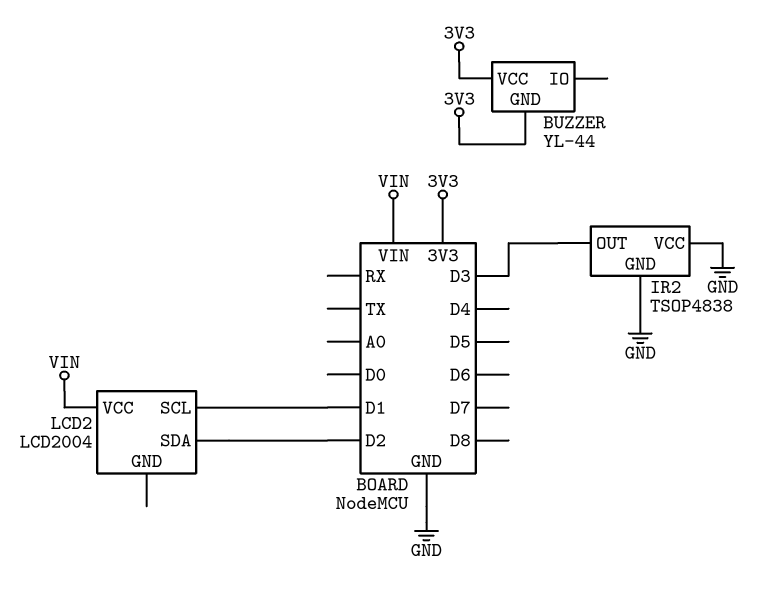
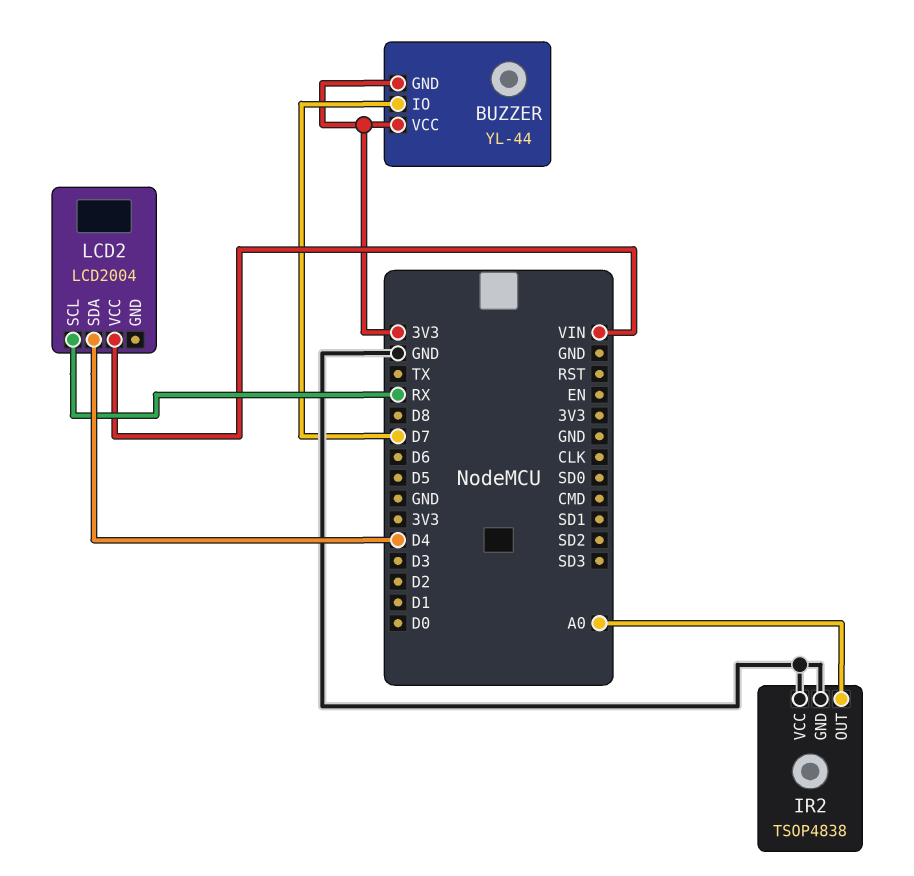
BUZZER pin IO: none -> D7
IR2 pin OUT: D3 -> A0
LCD2 pin SCL: D1 -> RX
LCD2 pin SDA: D2 -> D4

